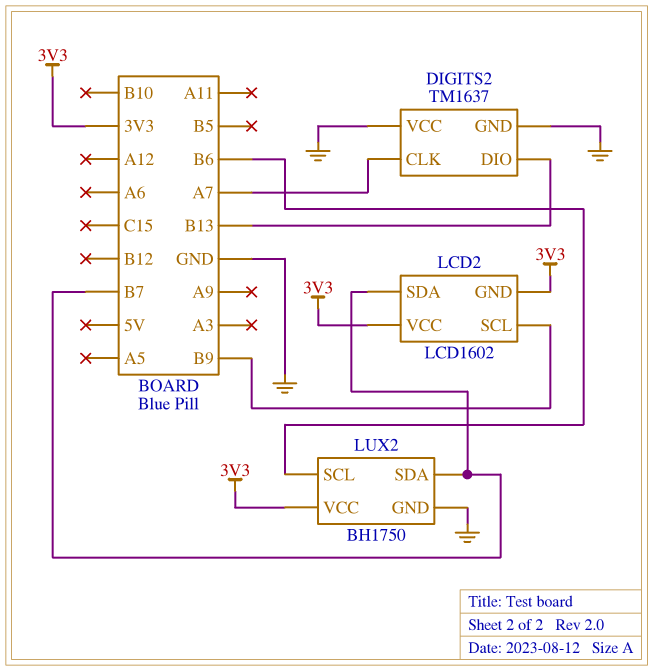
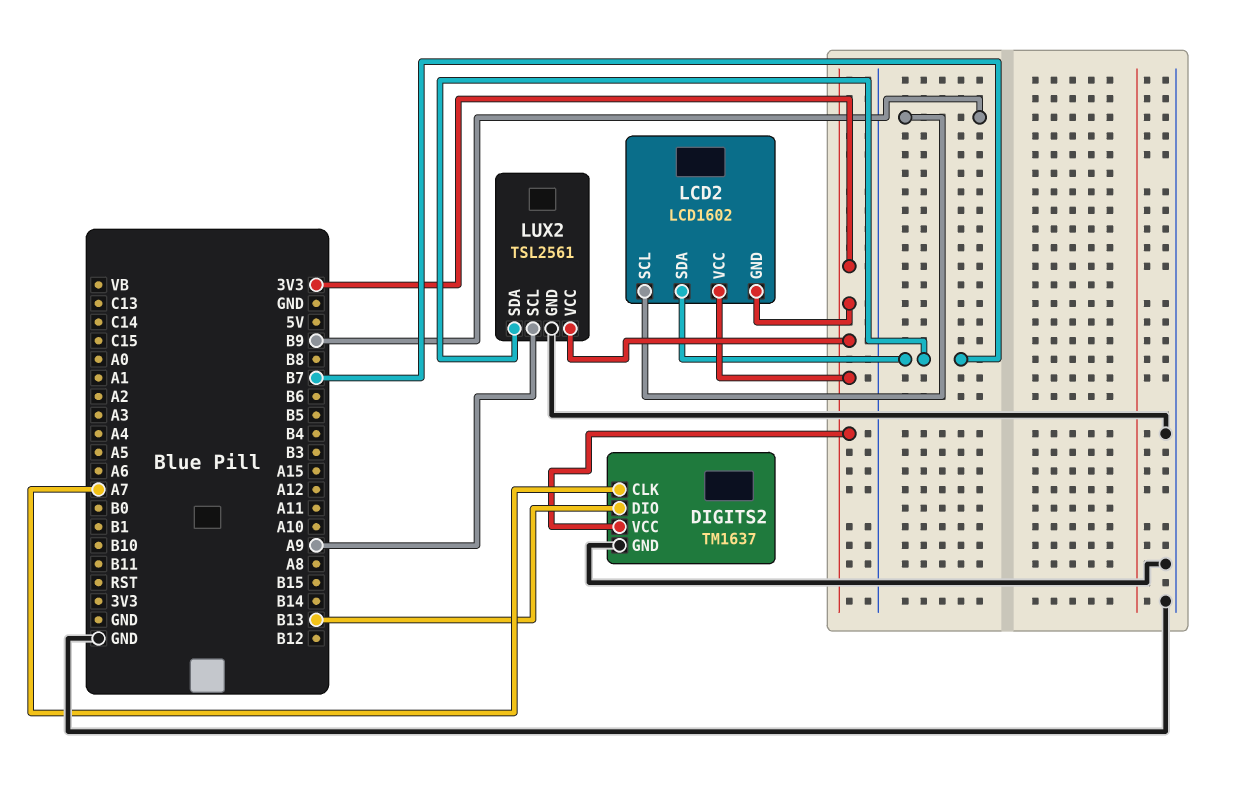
DIGITS2 pin VCC: GND -> 3V3
LUX2: BH1750 -> TSL2561
LUX2 pin SCL: B6 -> A9

